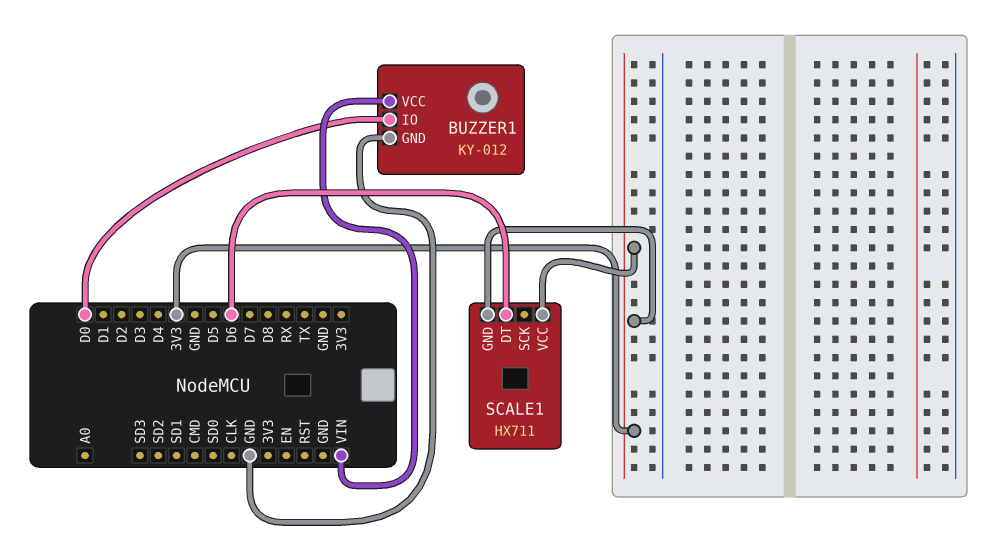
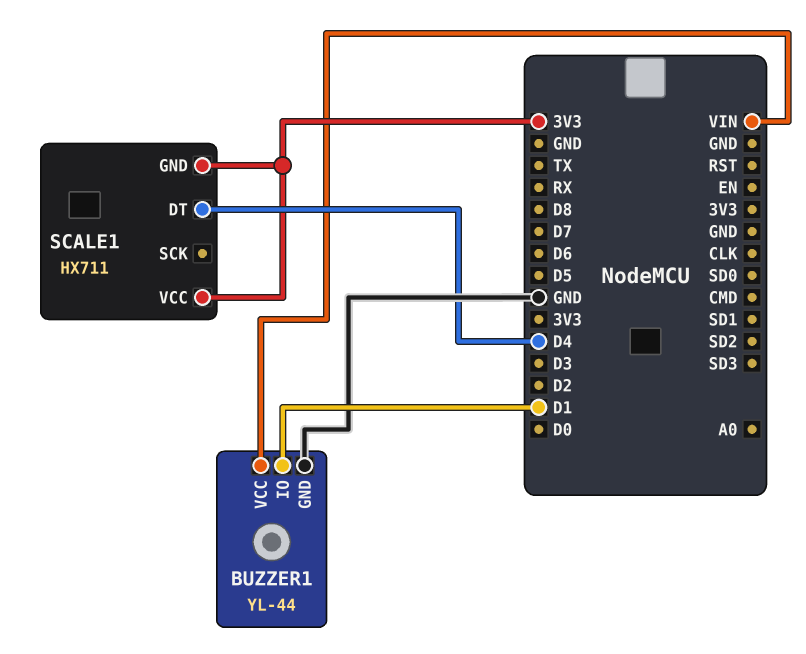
BUZZER1: KY-012 -> YL-44
BUZZER1 pin IO: D0 -> D1
SCALE1 pin DT: D6 -> D4

